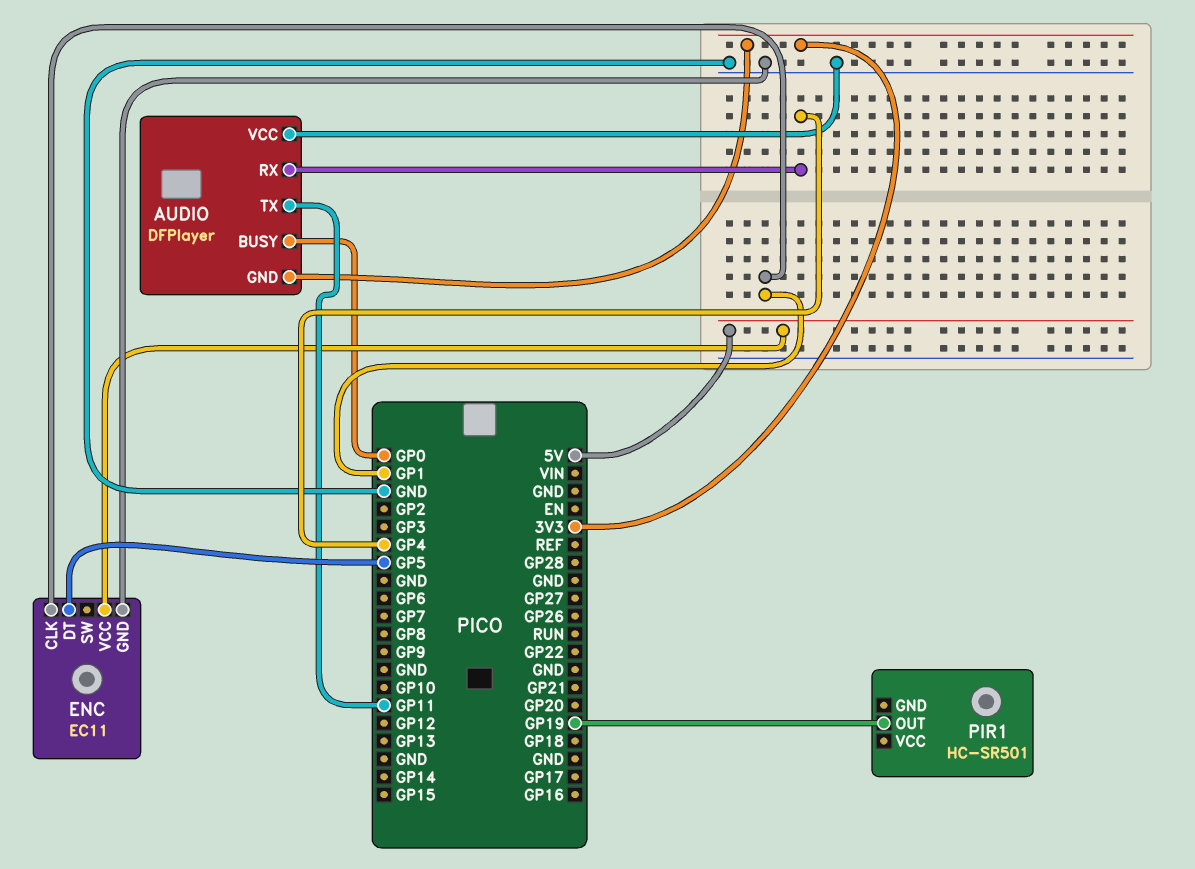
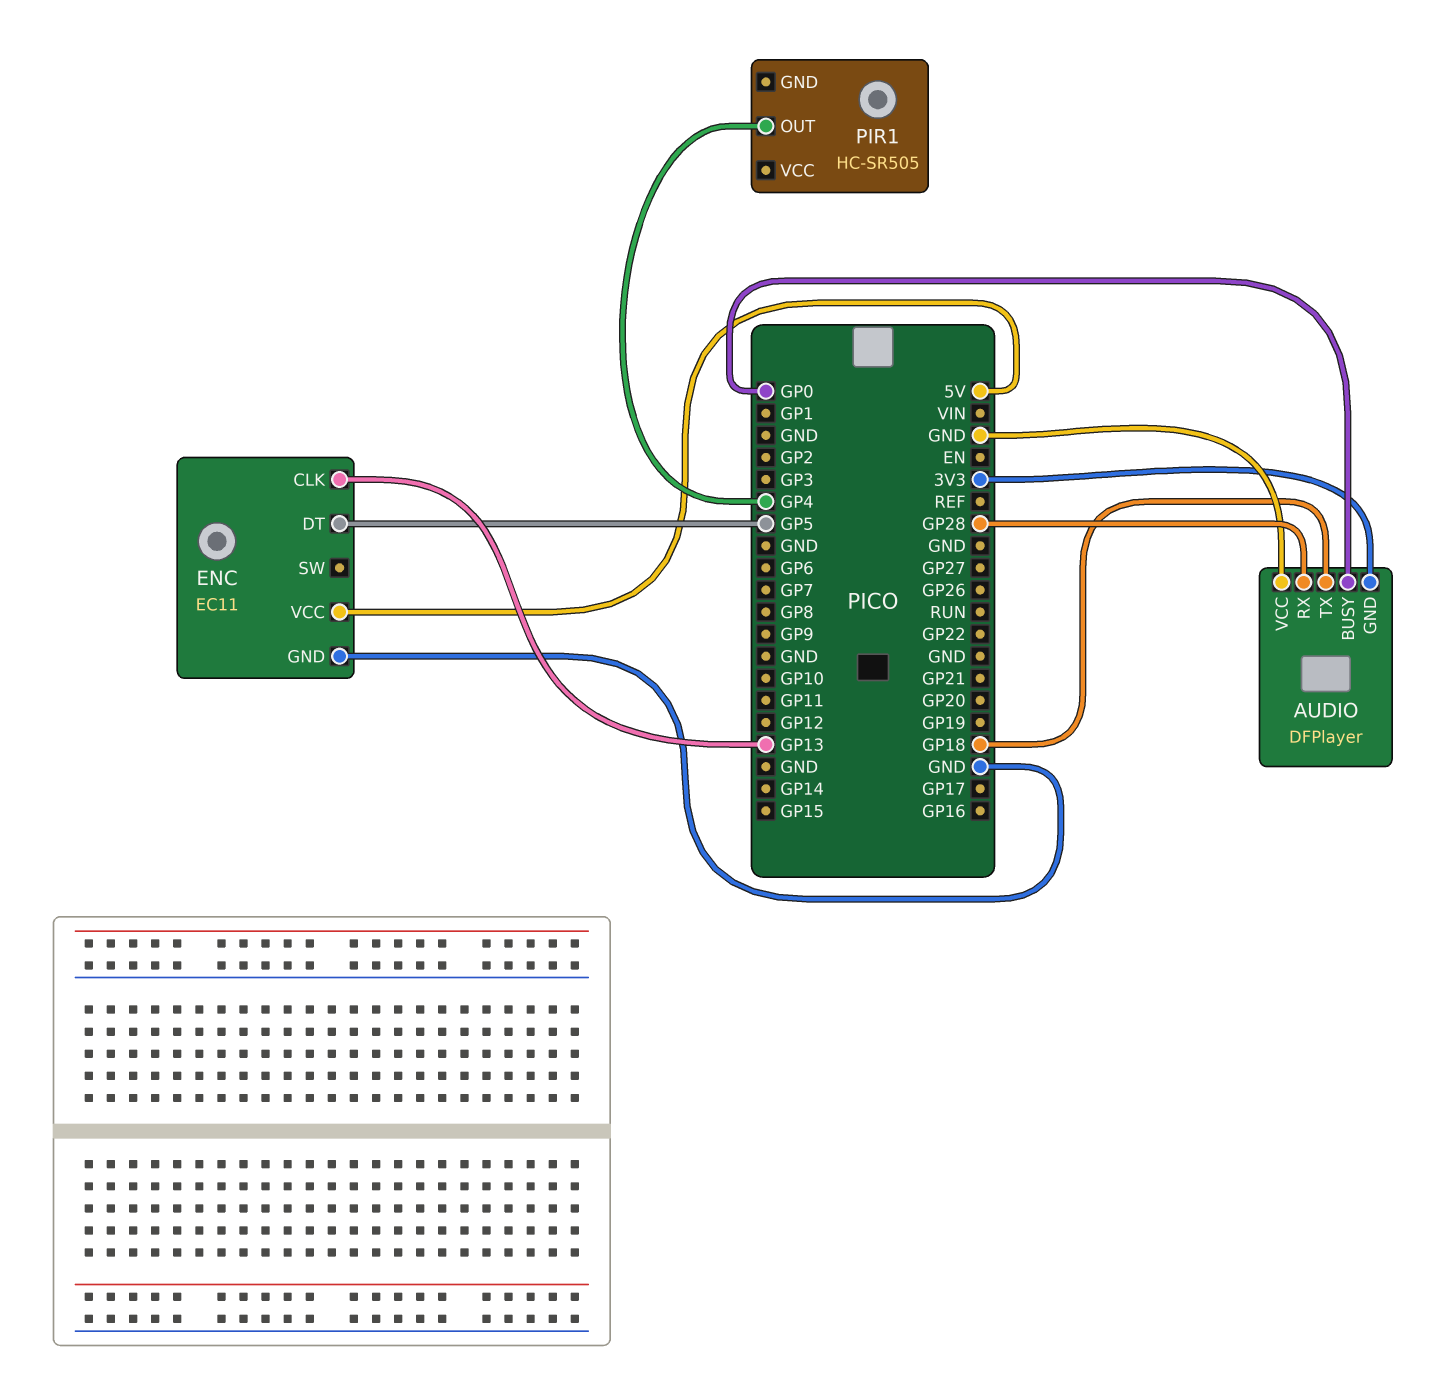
AUDIO pin RX: GP4 -> GP28
AUDIO pin TX: GP11 -> GP18
ENC pin CLK: GP1 -> GP13
PIR1: HC-SR501 -> HC-SR505
PIR1 pin OUT: GP19 -> GP4

